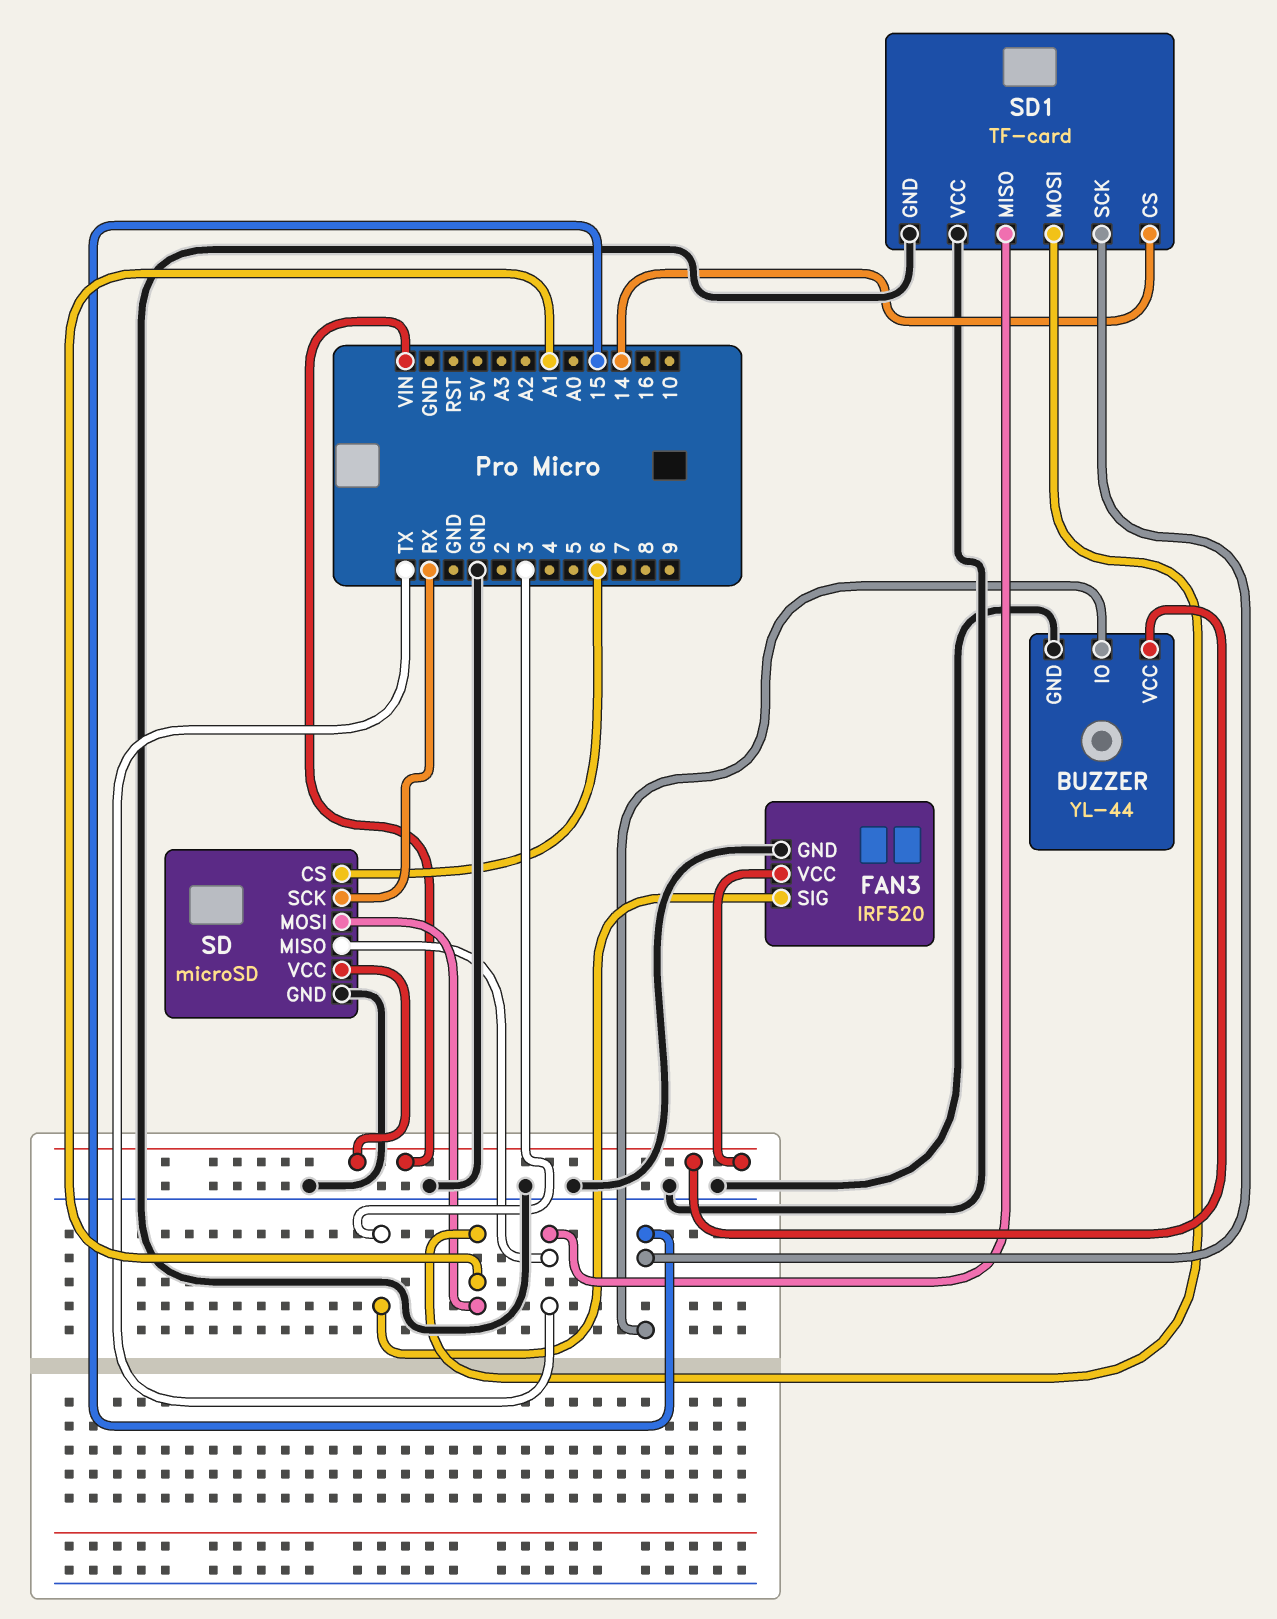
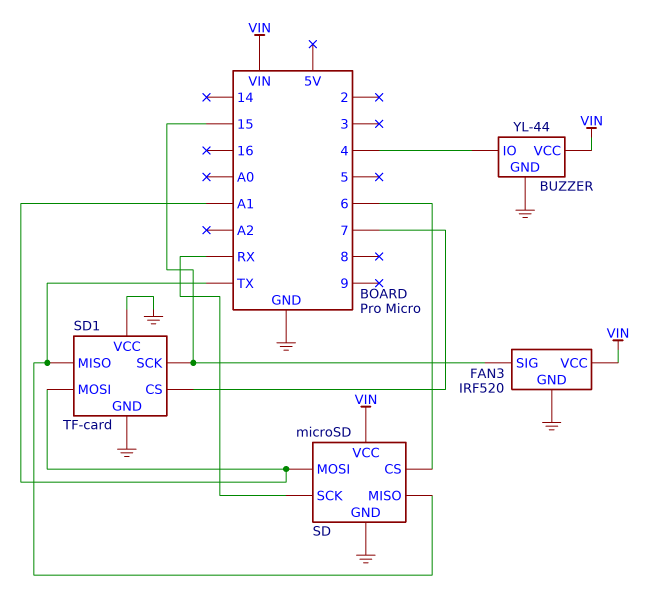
BUZZER pin IO: 15 -> 4
FAN3 pin SIG: 3 -> 15
SD1 pin CS: 14 -> 7

